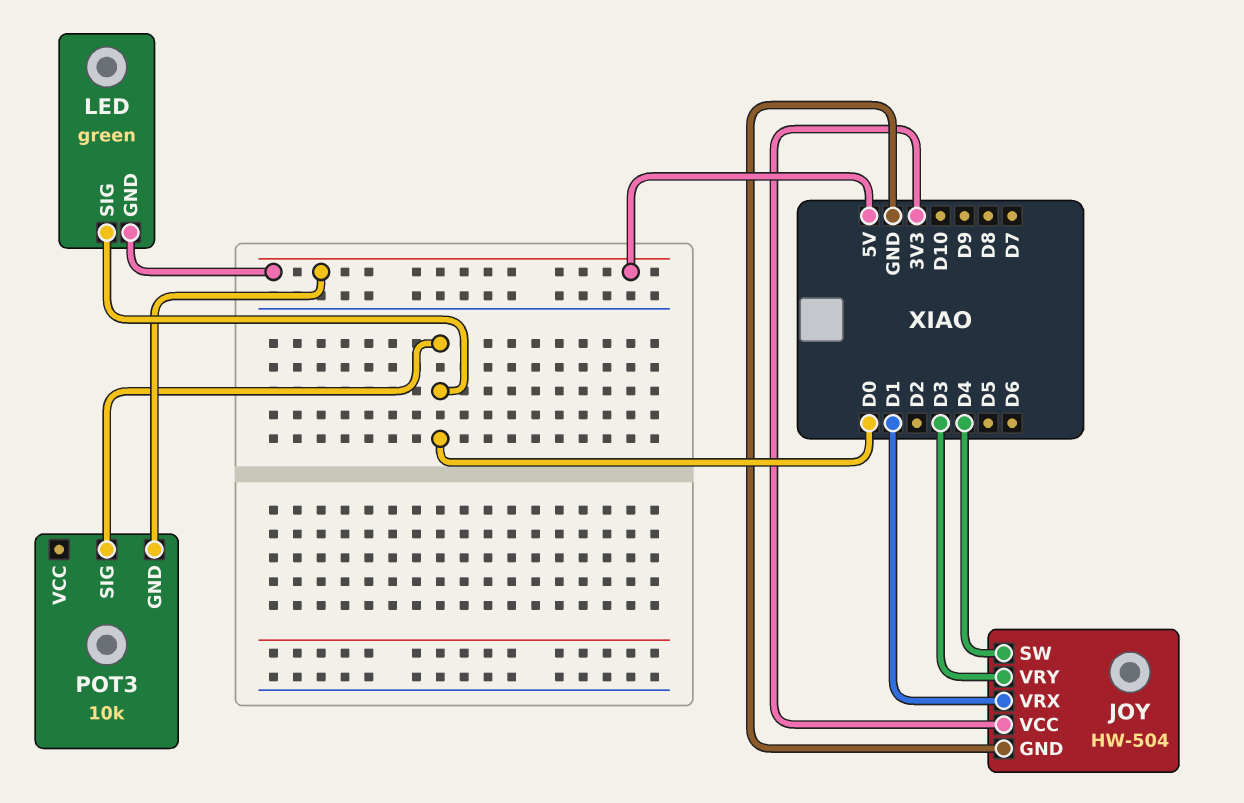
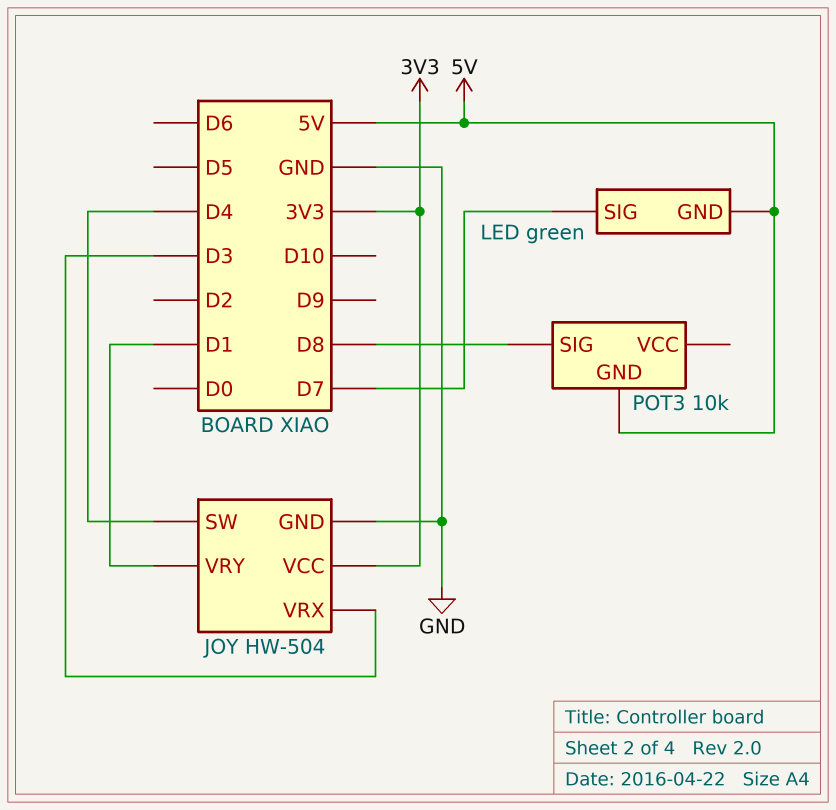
JOY pin VRX: D1 -> D3
JOY pin VRY: D3 -> D1
LED pin SIG: D0 -> D7
POT3 pin SIG: D0 -> D8

